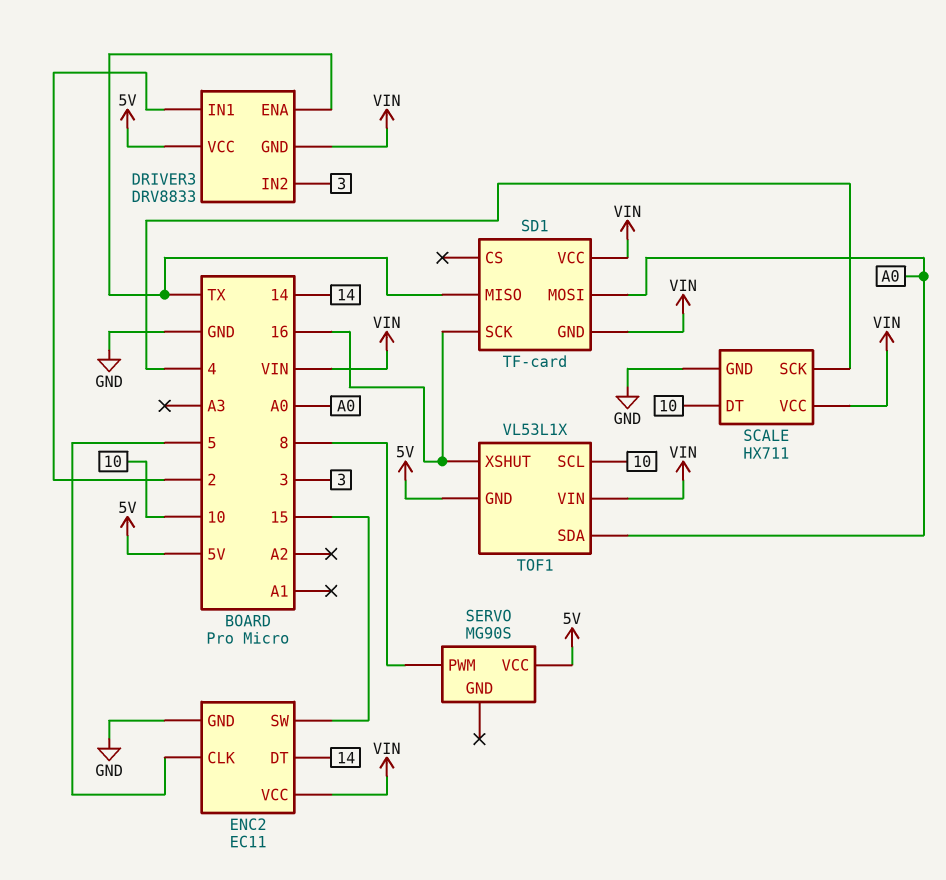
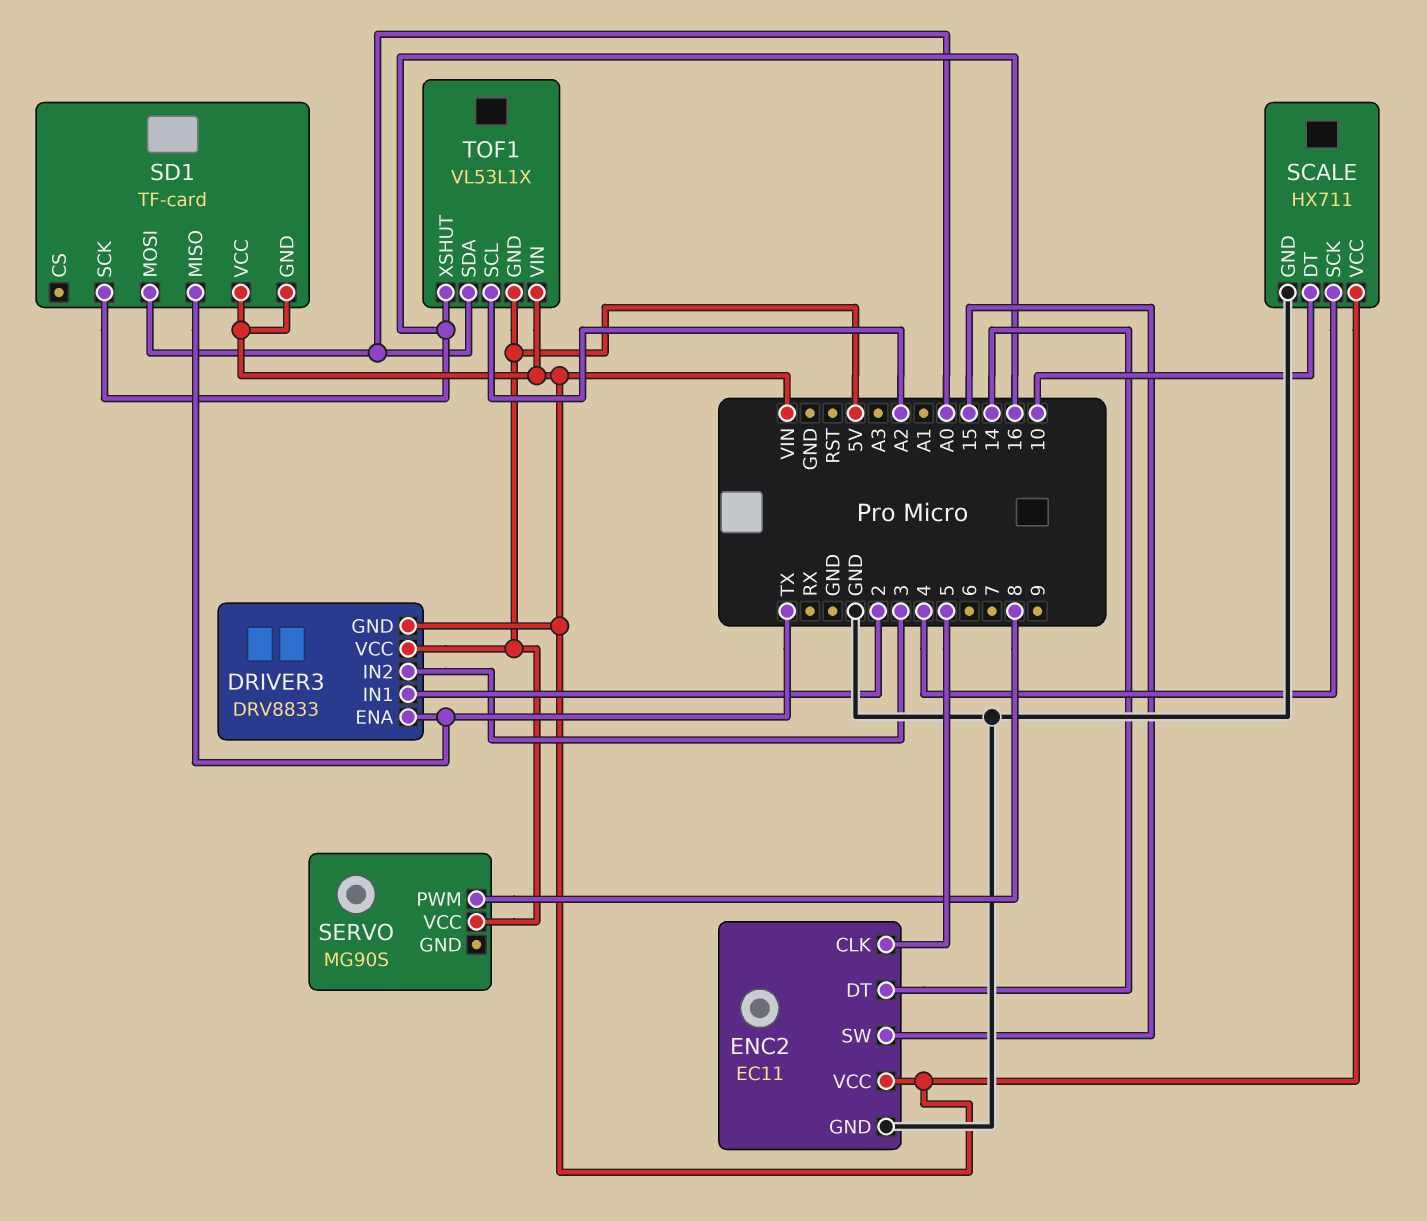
TOF1 pin SCL: 10 -> A2

